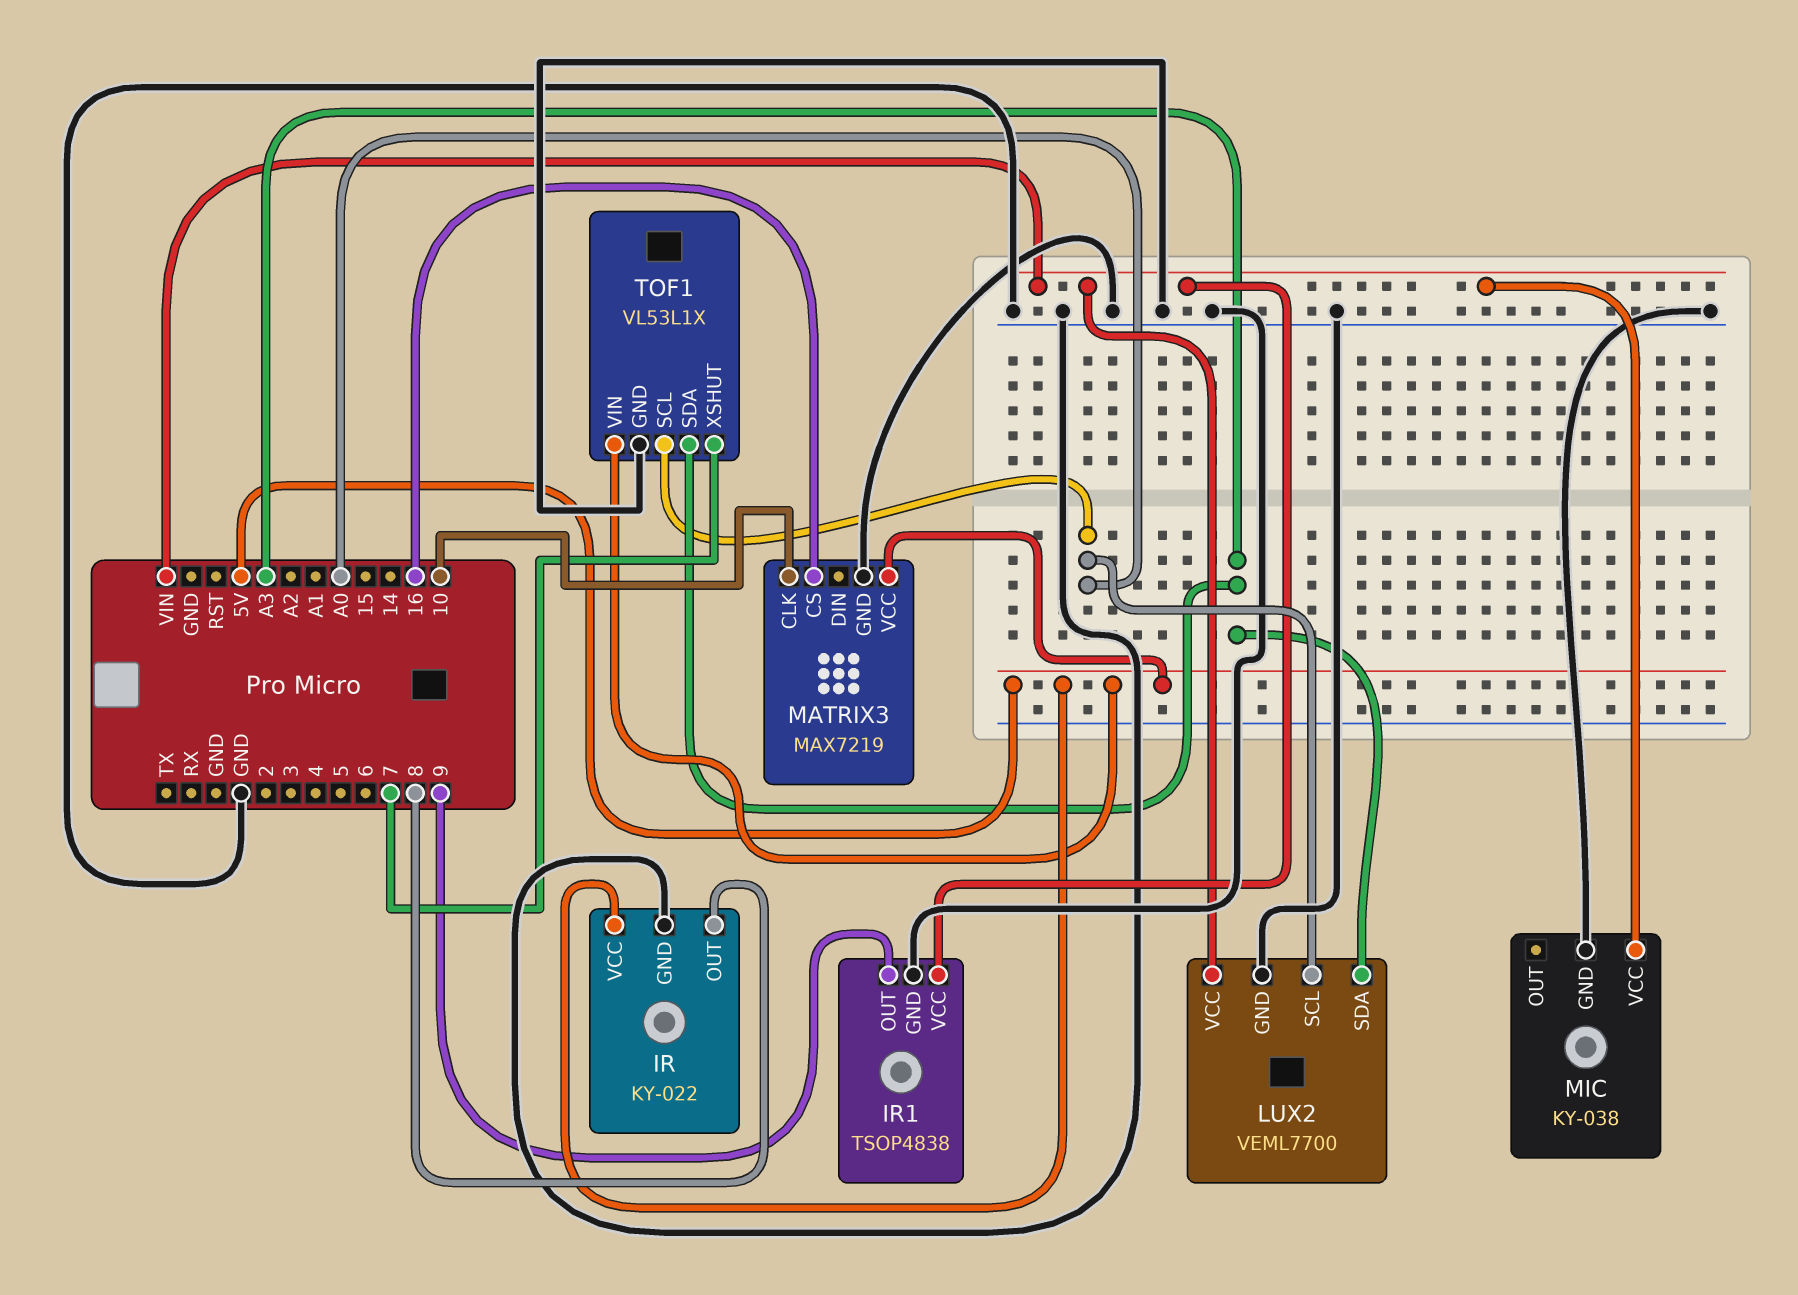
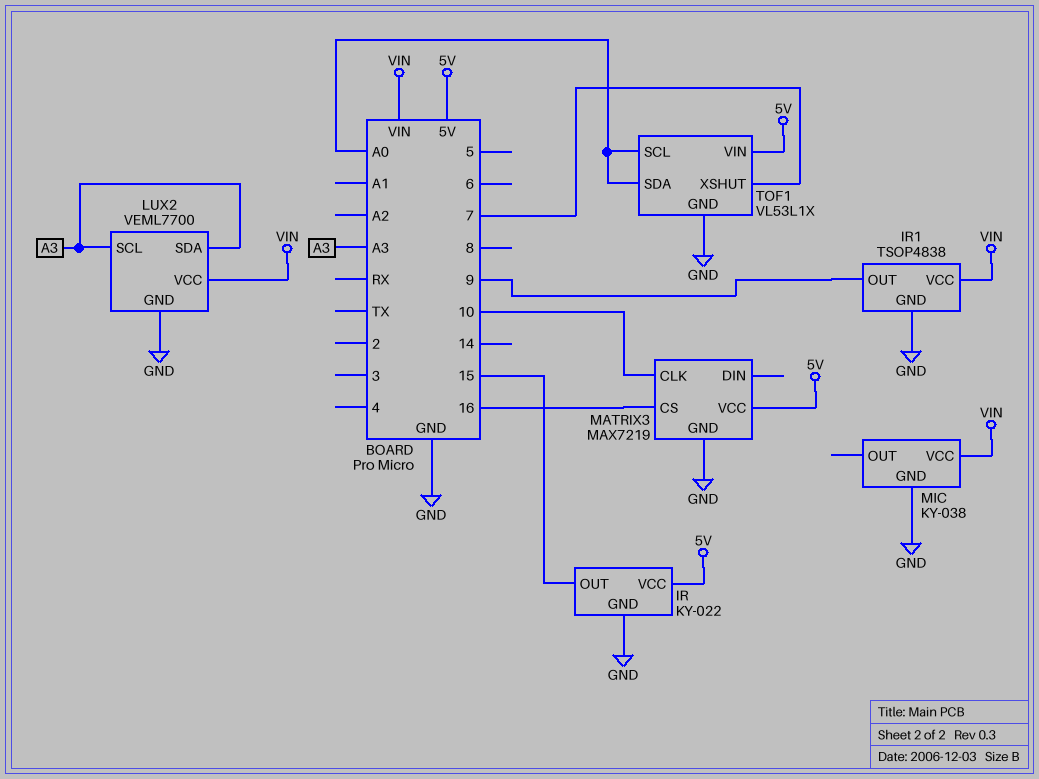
IR pin OUT: 8 -> 15
LUX2 pin SCL: A0 -> A3
TOF1 pin SDA: A3 -> A0

